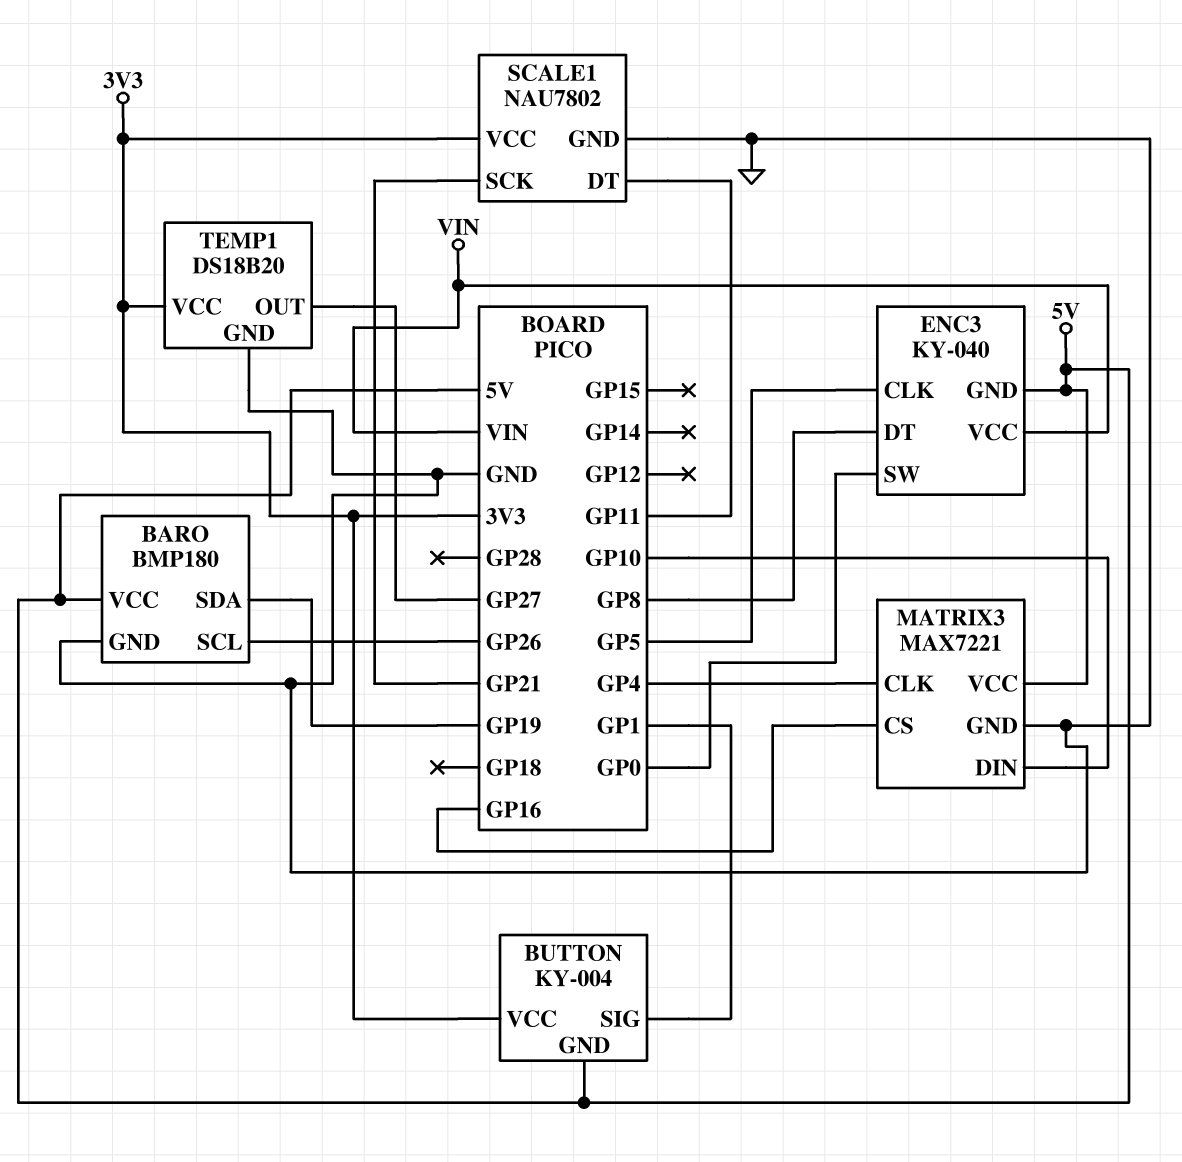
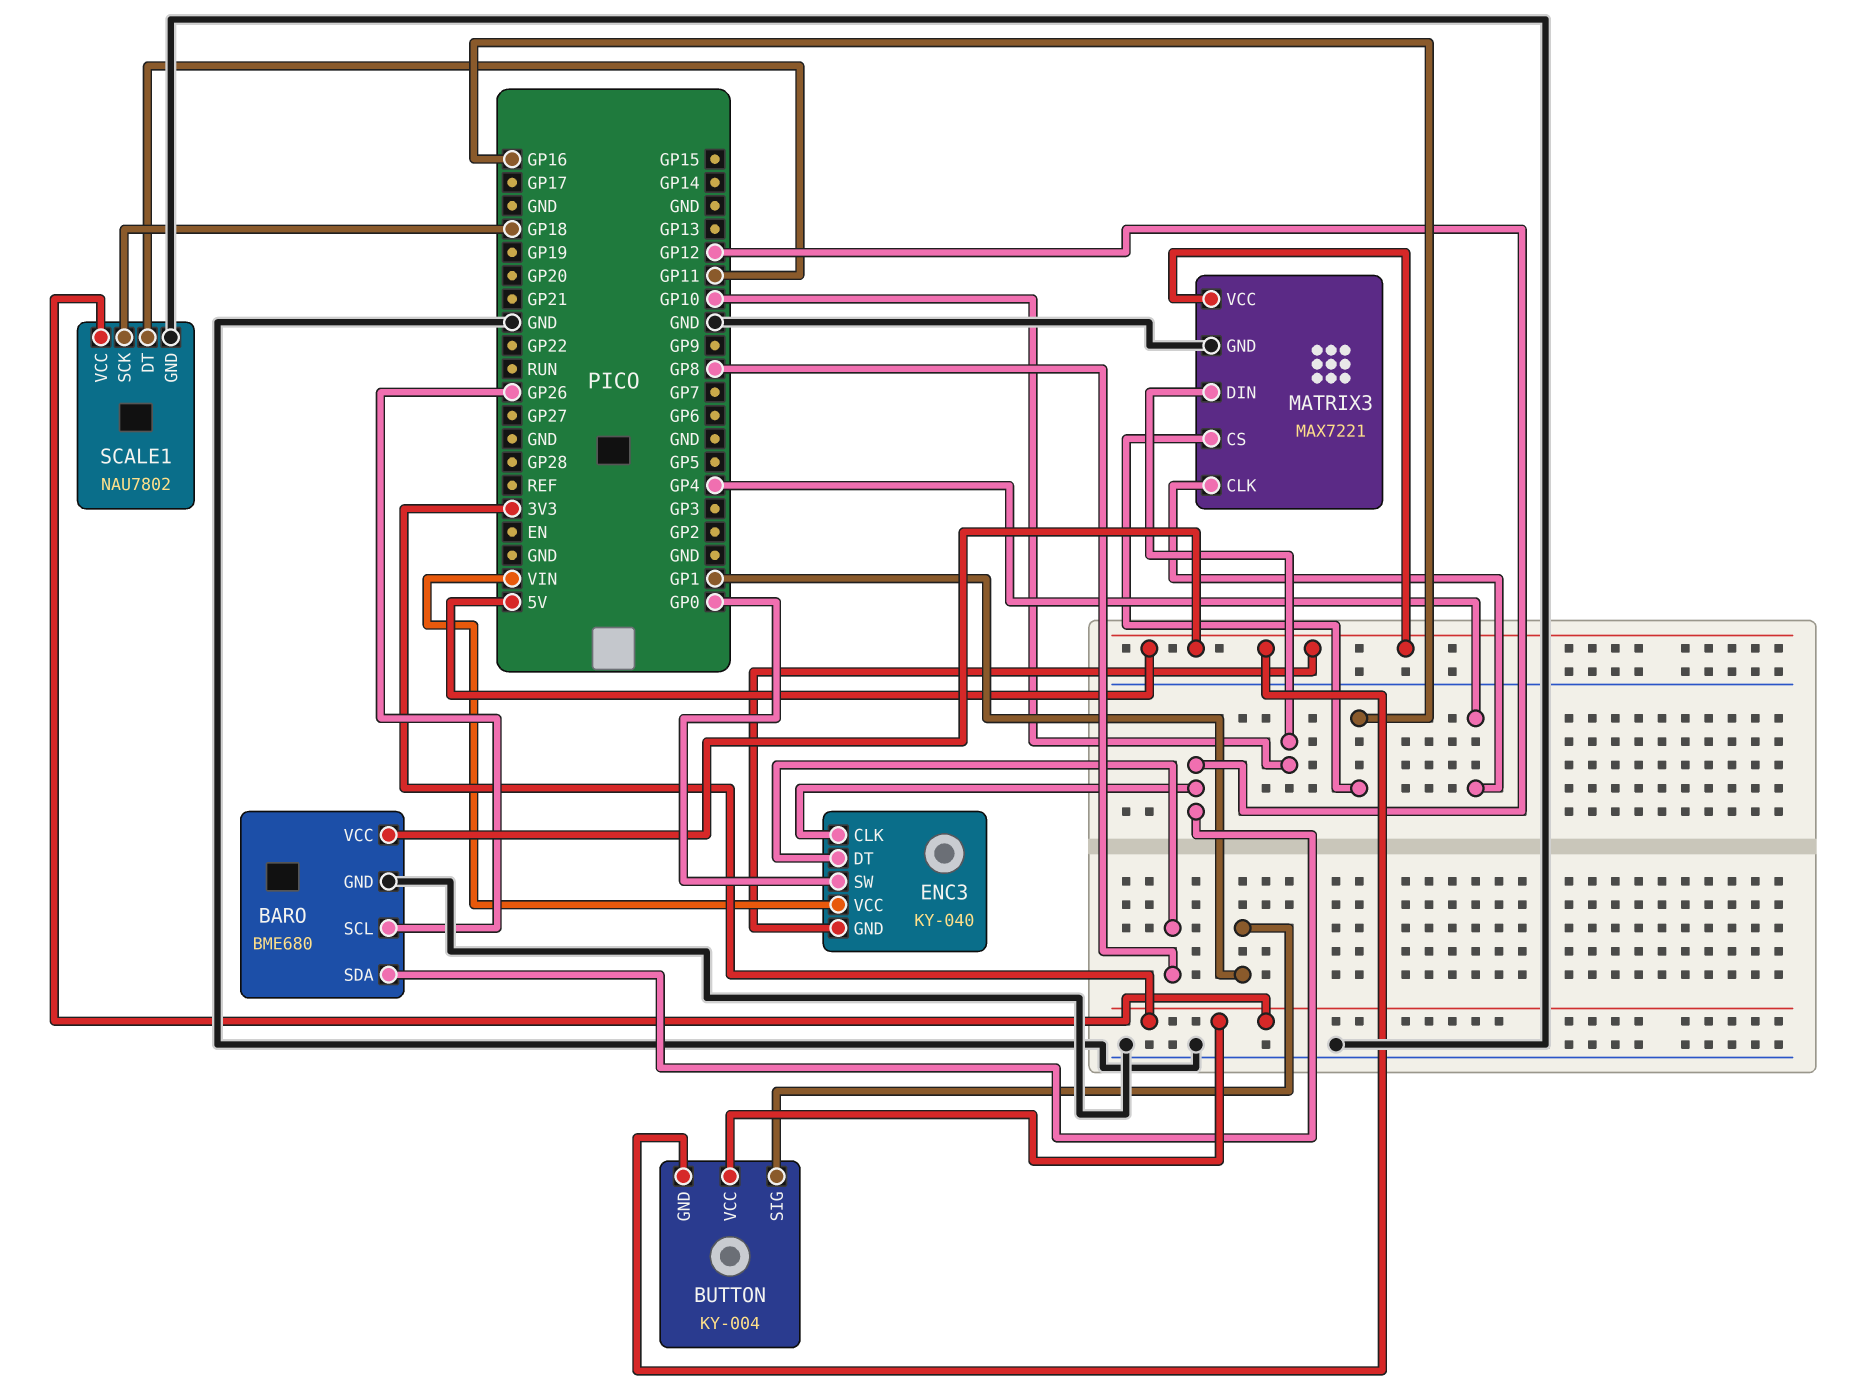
BARO: BMP180 -> BME680
BARO pin SDA: GP19 -> GP12
ENC3 pin CLK: GP5 -> GP12
SCALE1 pin SCK: GP21 -> GP18
TEMP1: DS18B20 -> none
TEMP1 pin GND: GND -> none
TEMP1 pin OUT: GP27 -> none
TEMP1 pin VCC: 3V3 -> none

